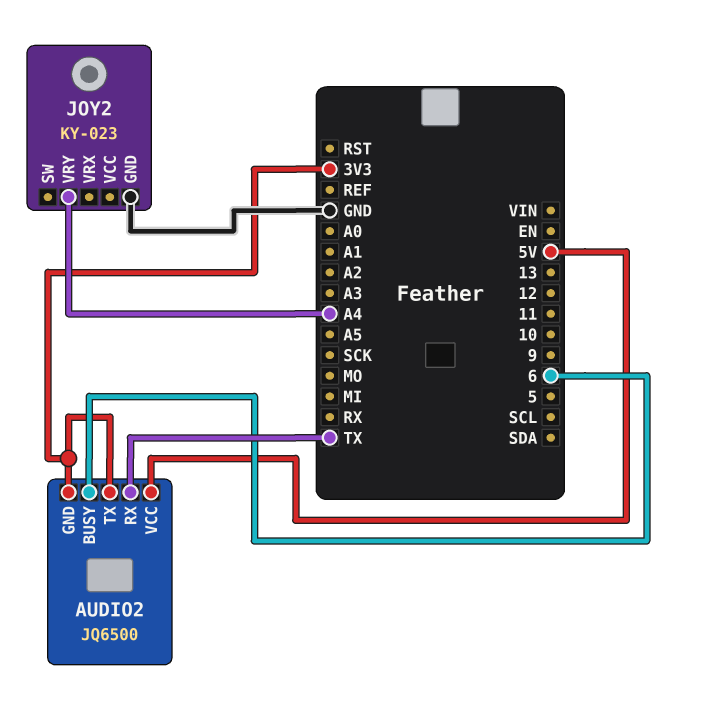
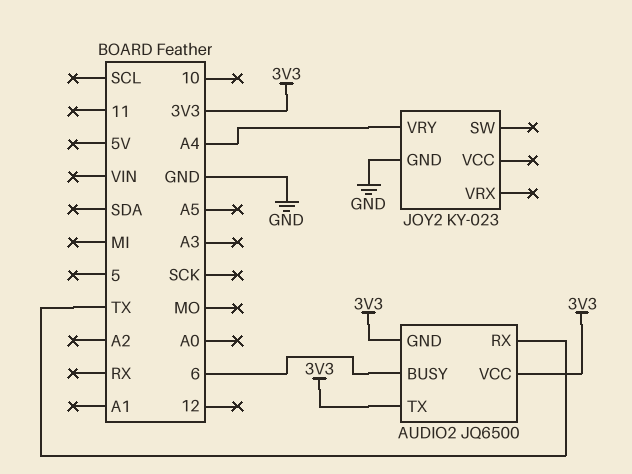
AUDIO2 pin VCC: 5V -> 3V3

